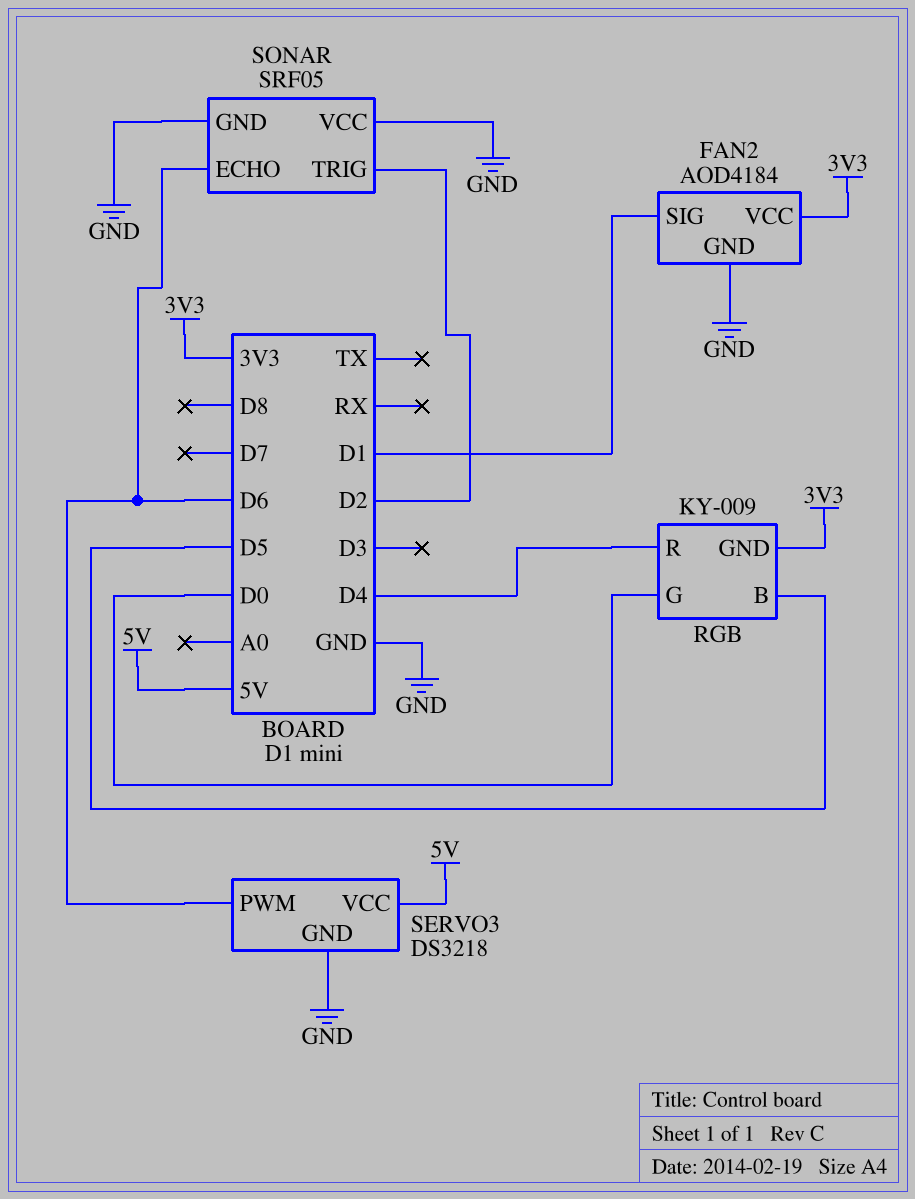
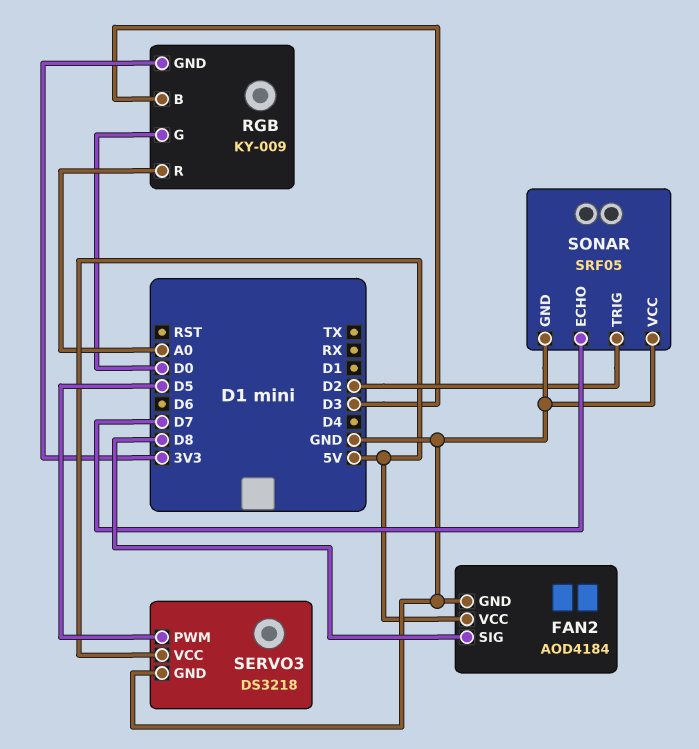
FAN2 pin SIG: D1 -> D8
FAN2 pin VCC: 3V3 -> 5V
RGB pin B: D5 -> D3
RGB pin R: D4 -> A0
SERVO3 pin PWM: D6 -> D5
SONAR pin ECHO: D6 -> D7

